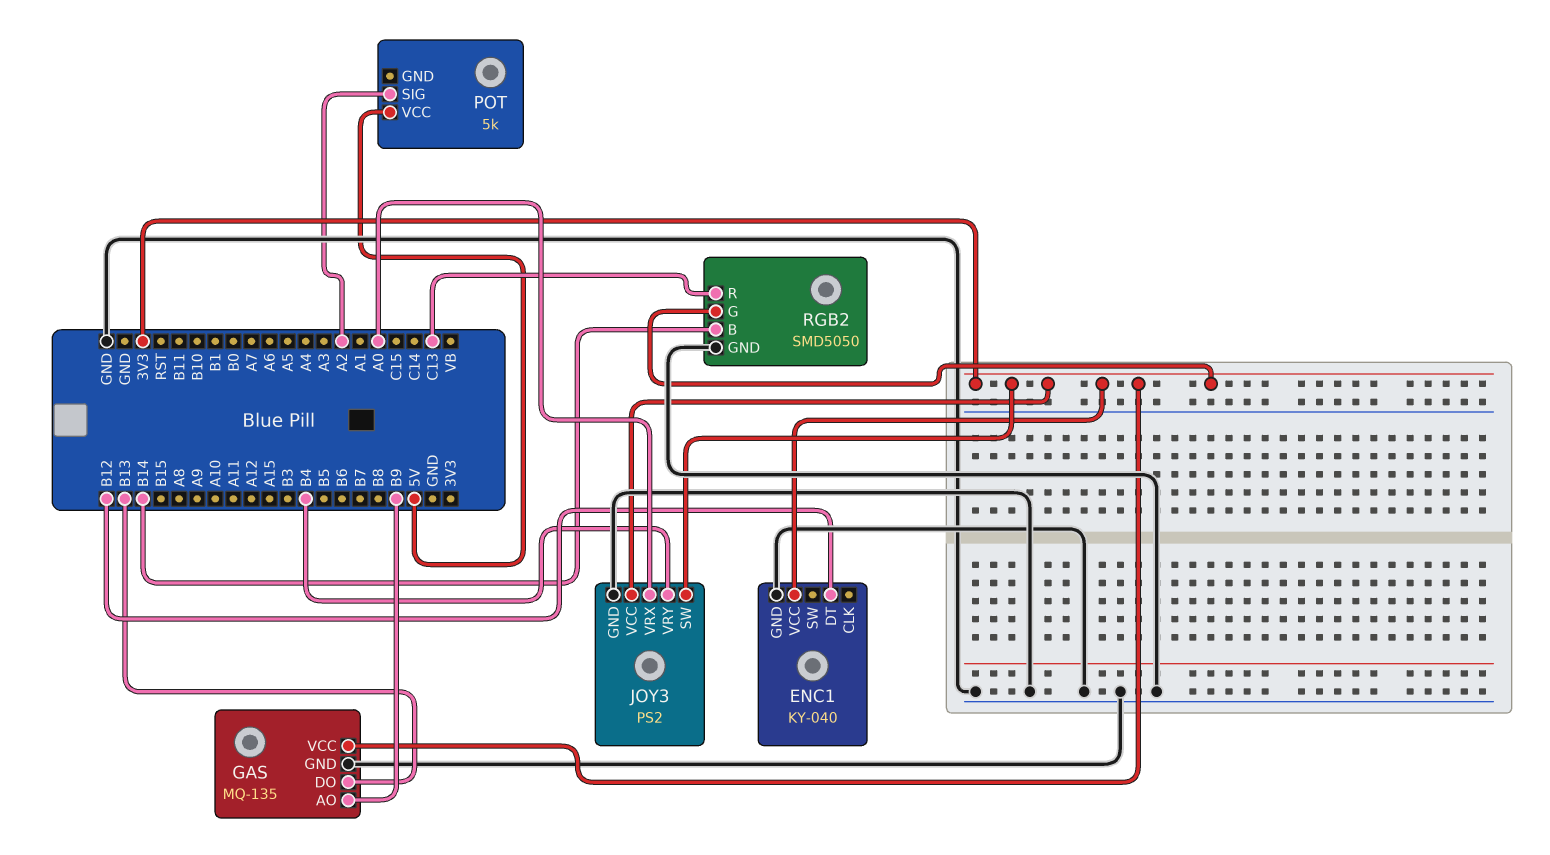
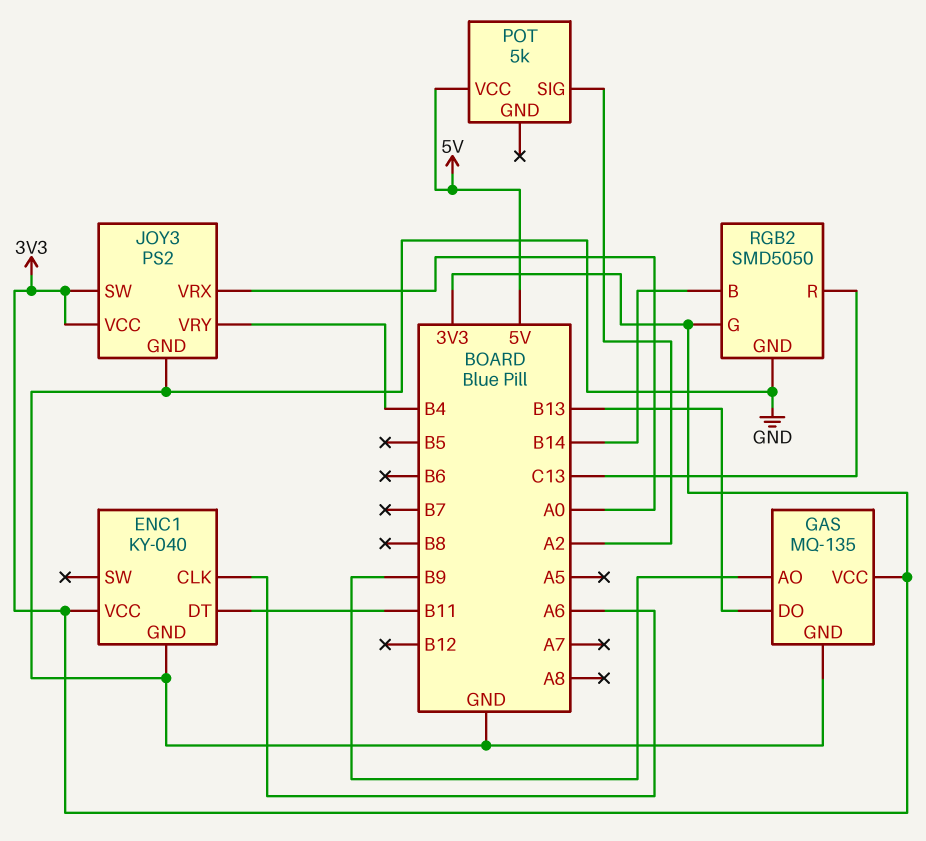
ENC1 pin CLK: none -> A6
ENC1 pin DT: B12 -> B11

